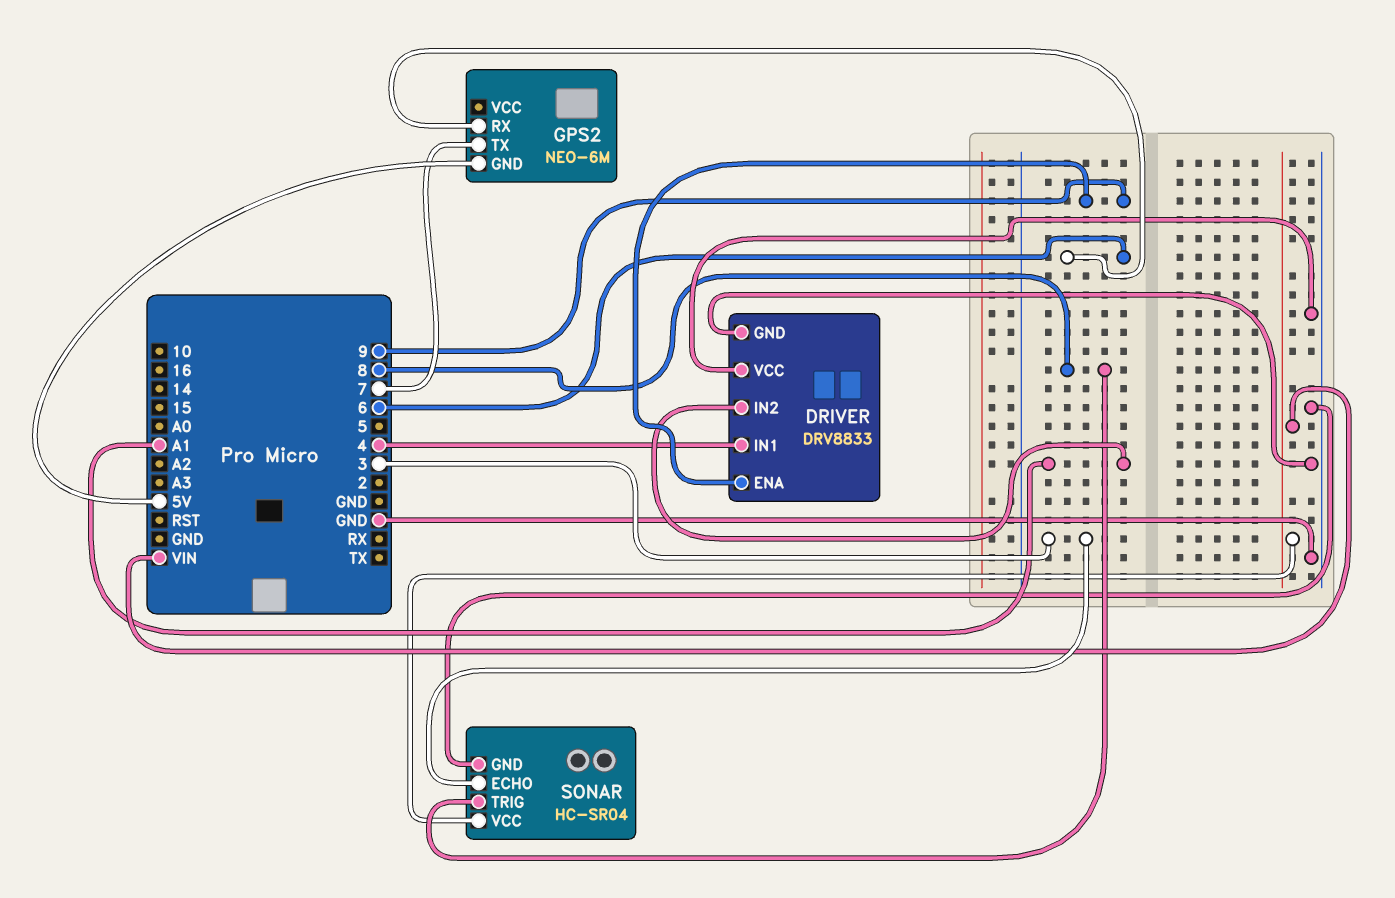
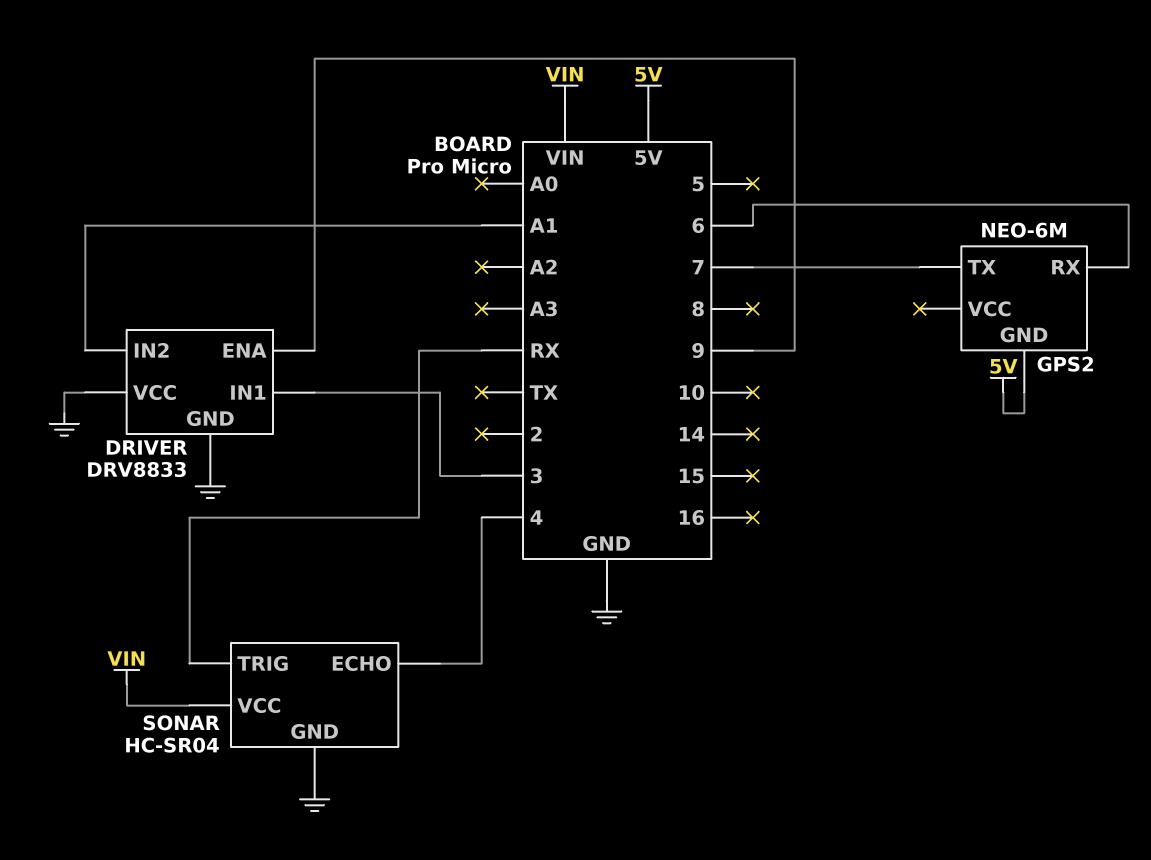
DRIVER pin IN1: 4 -> 3
SONAR pin ECHO: 3 -> 4
SONAR pin TRIG: 8 -> RX

